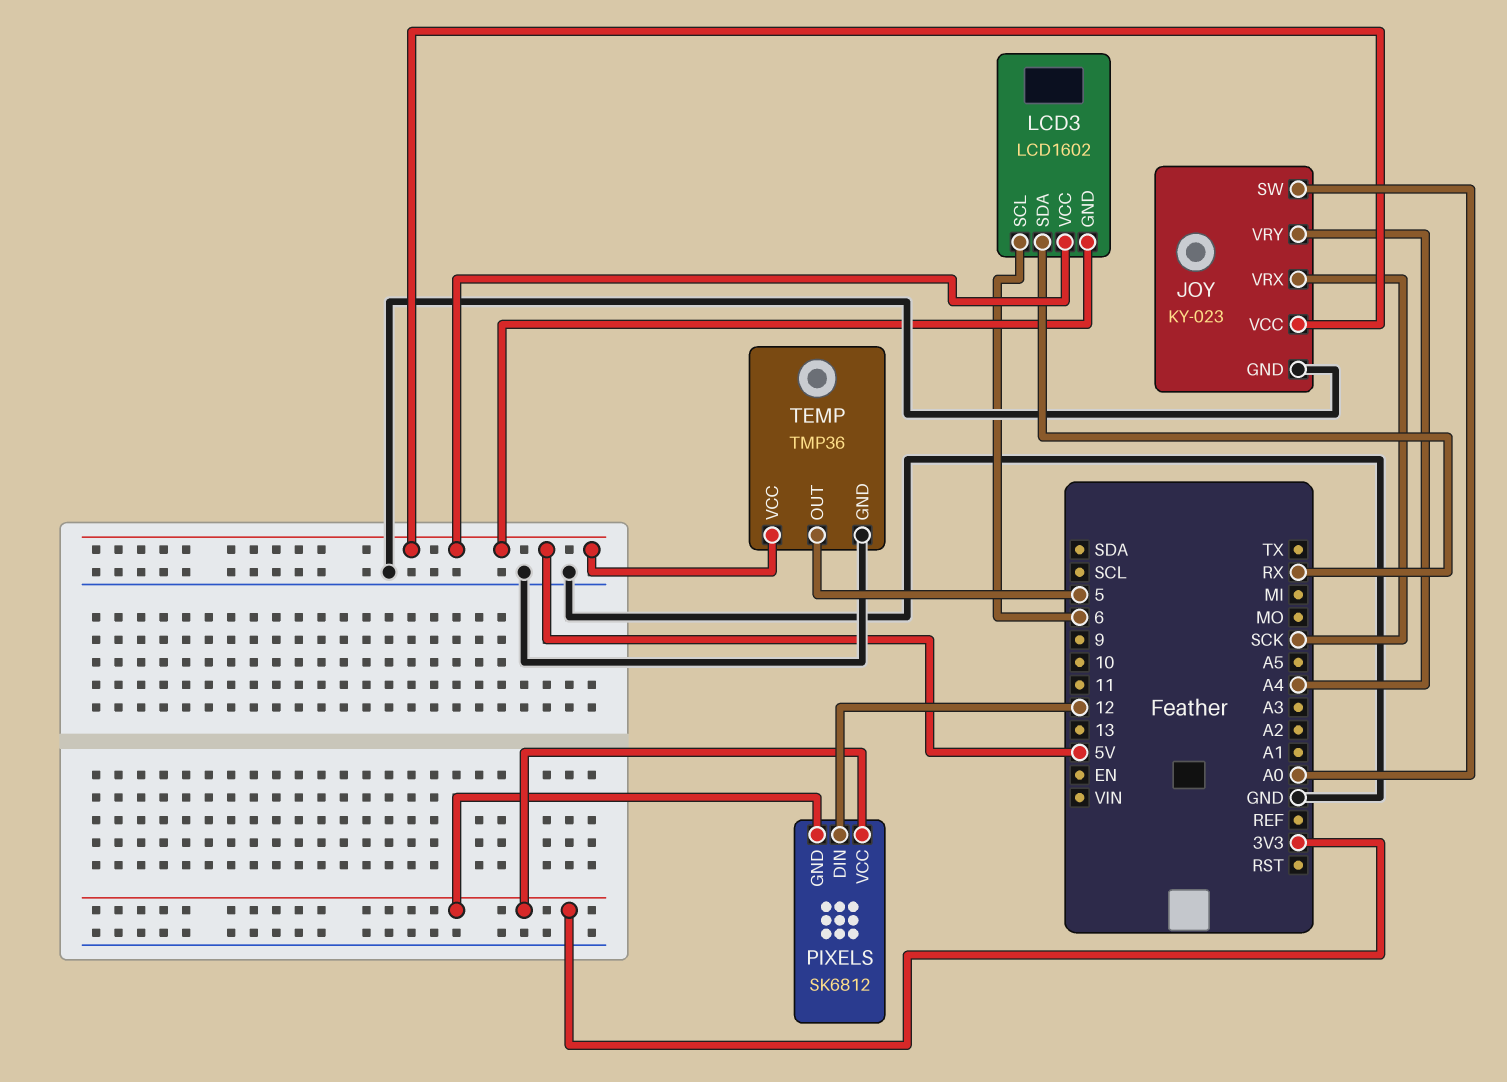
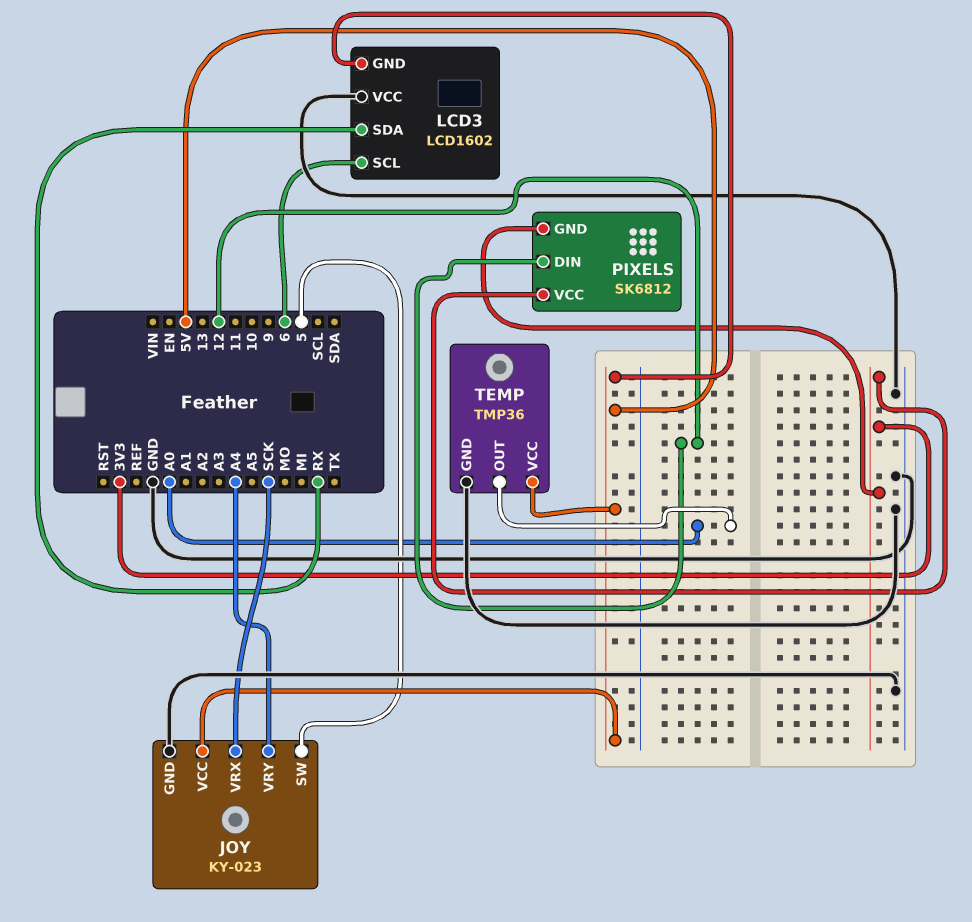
JOY pin SW: A0 -> 5
LCD3 pin VCC: 5V -> GND
TEMP pin OUT: 5 -> A0

